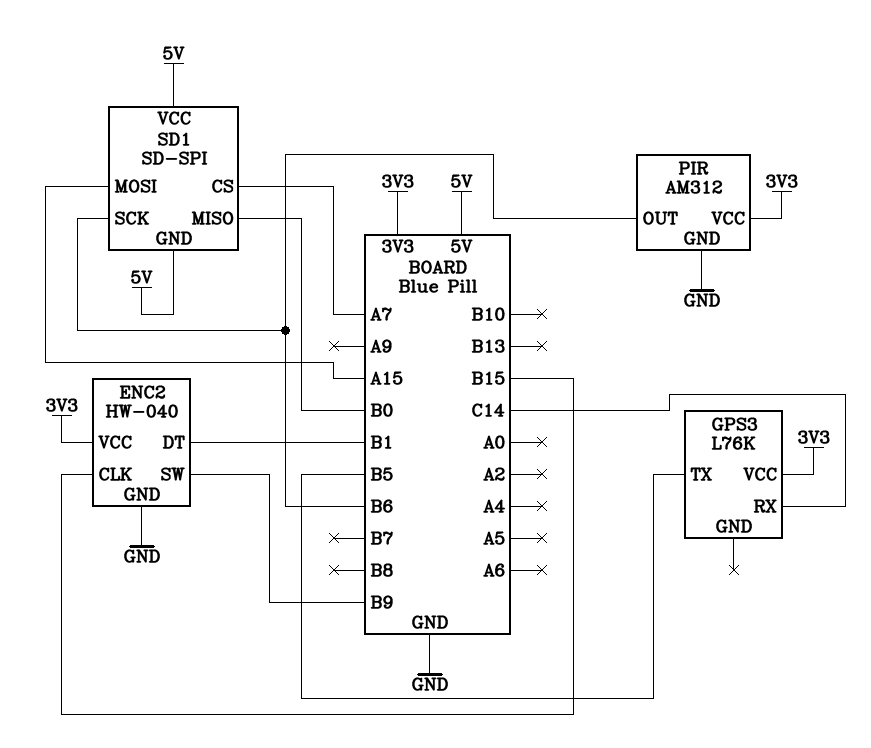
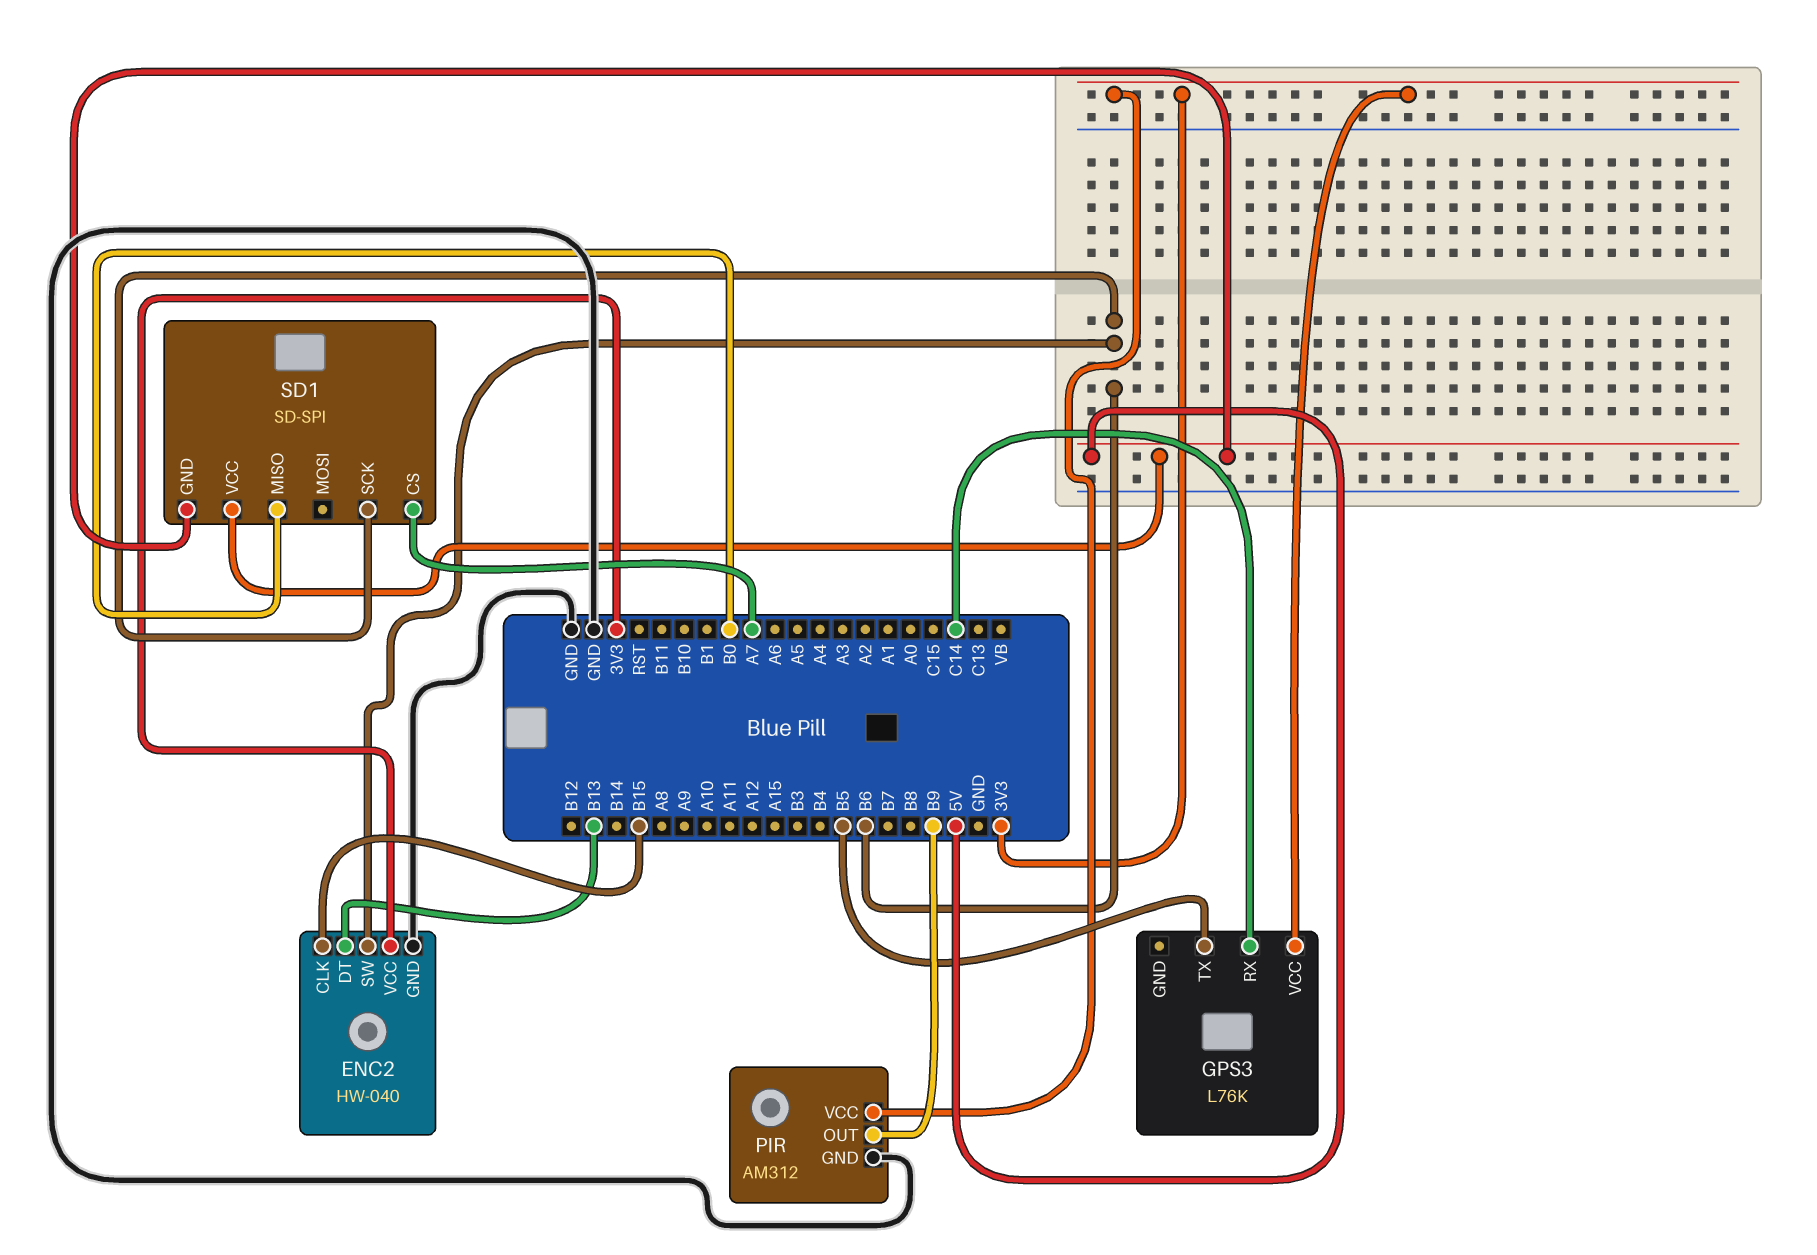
ENC2 pin DT: B1 -> B13
ENC2 pin SW: B9 -> B6
PIR pin OUT: B6 -> B9
SD1 pin MOSI: A15 -> none

